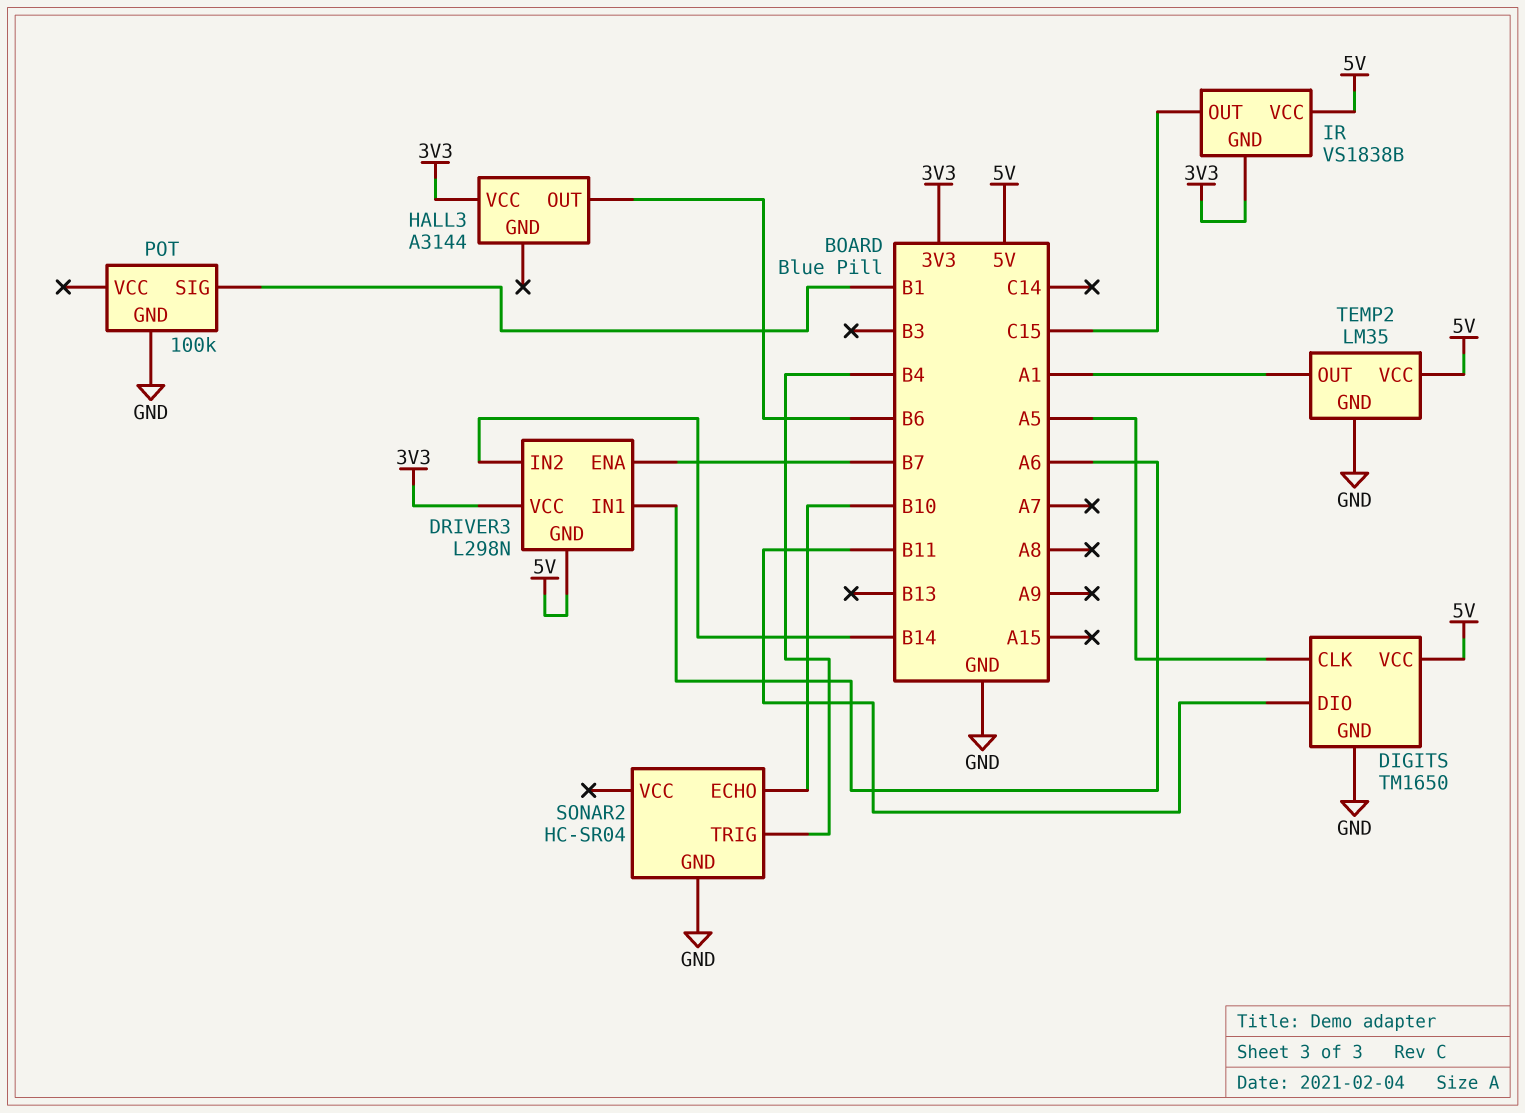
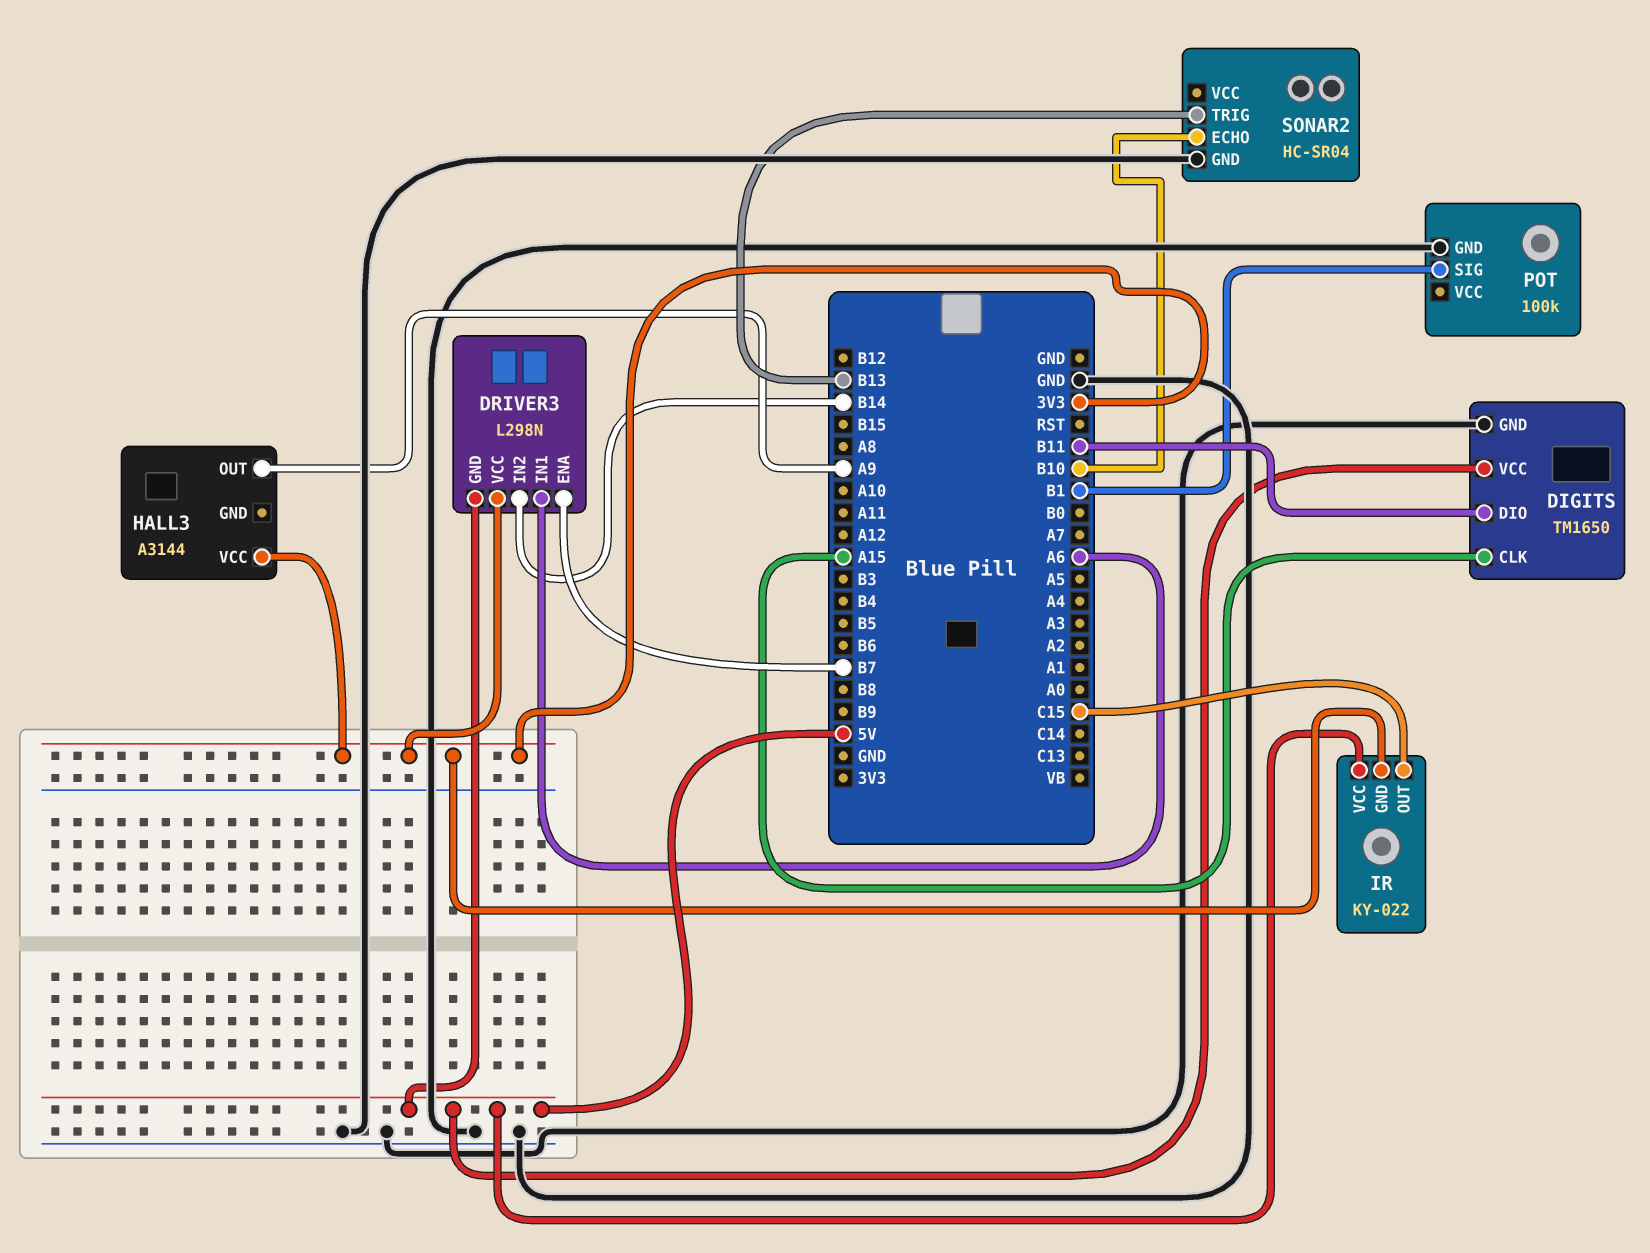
DIGITS pin CLK: A5 -> A15
HALL3 pin OUT: B6 -> A9
IR: VS1838B -> KY-022
SONAR2 pin TRIG: B4 -> B13
TEMP2: LM35 -> none
TEMP2 pin GND: GND -> none
TEMP2 pin OUT: A1 -> none
TEMP2 pin VCC: 5V -> none

